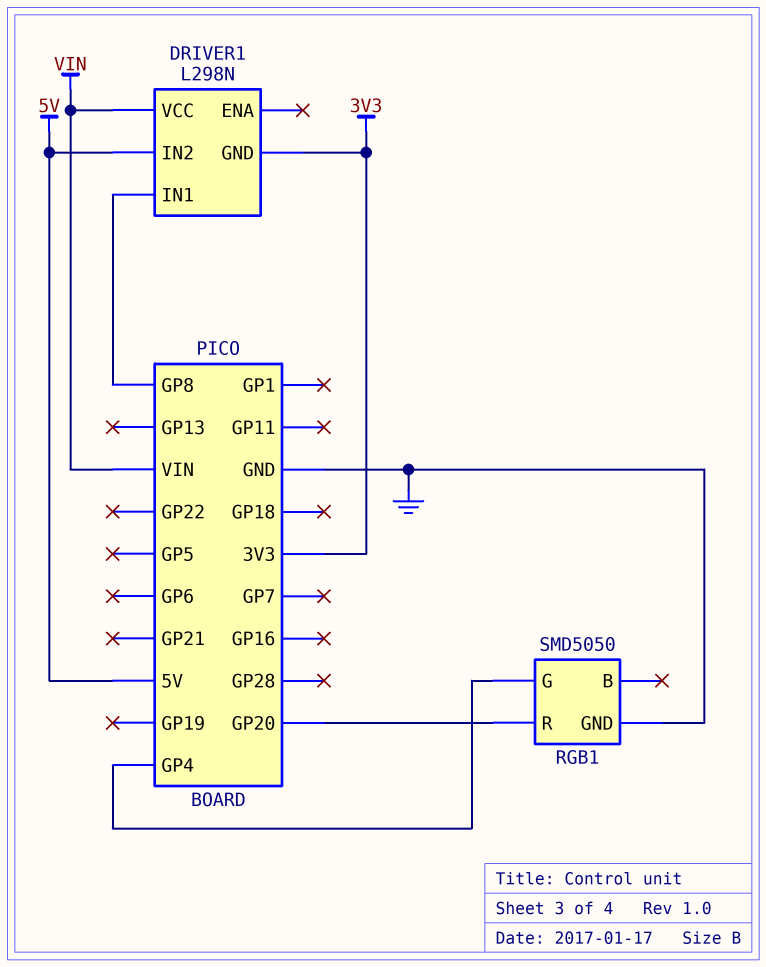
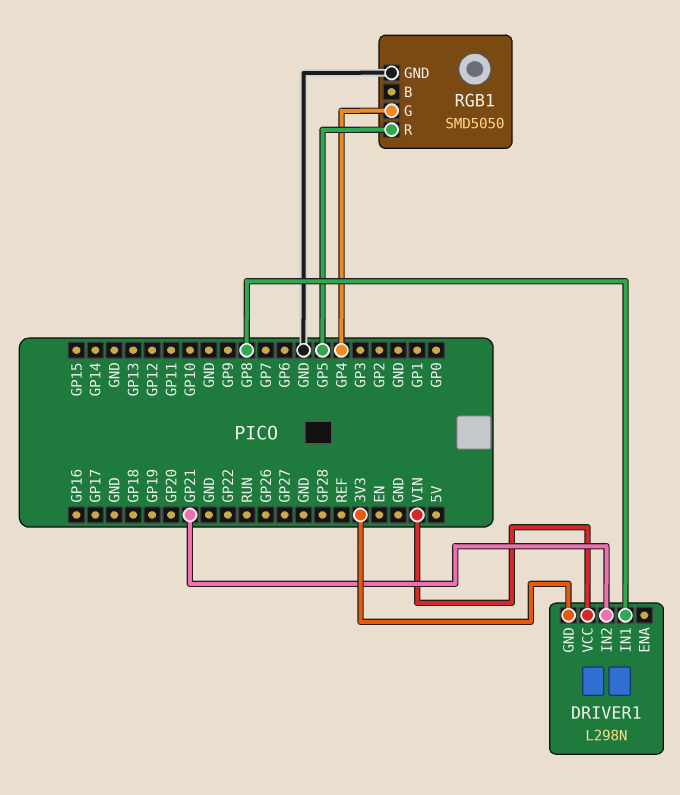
DRIVER1 pin IN2: 5V -> GP21
RGB1 pin R: GP20 -> GP5

